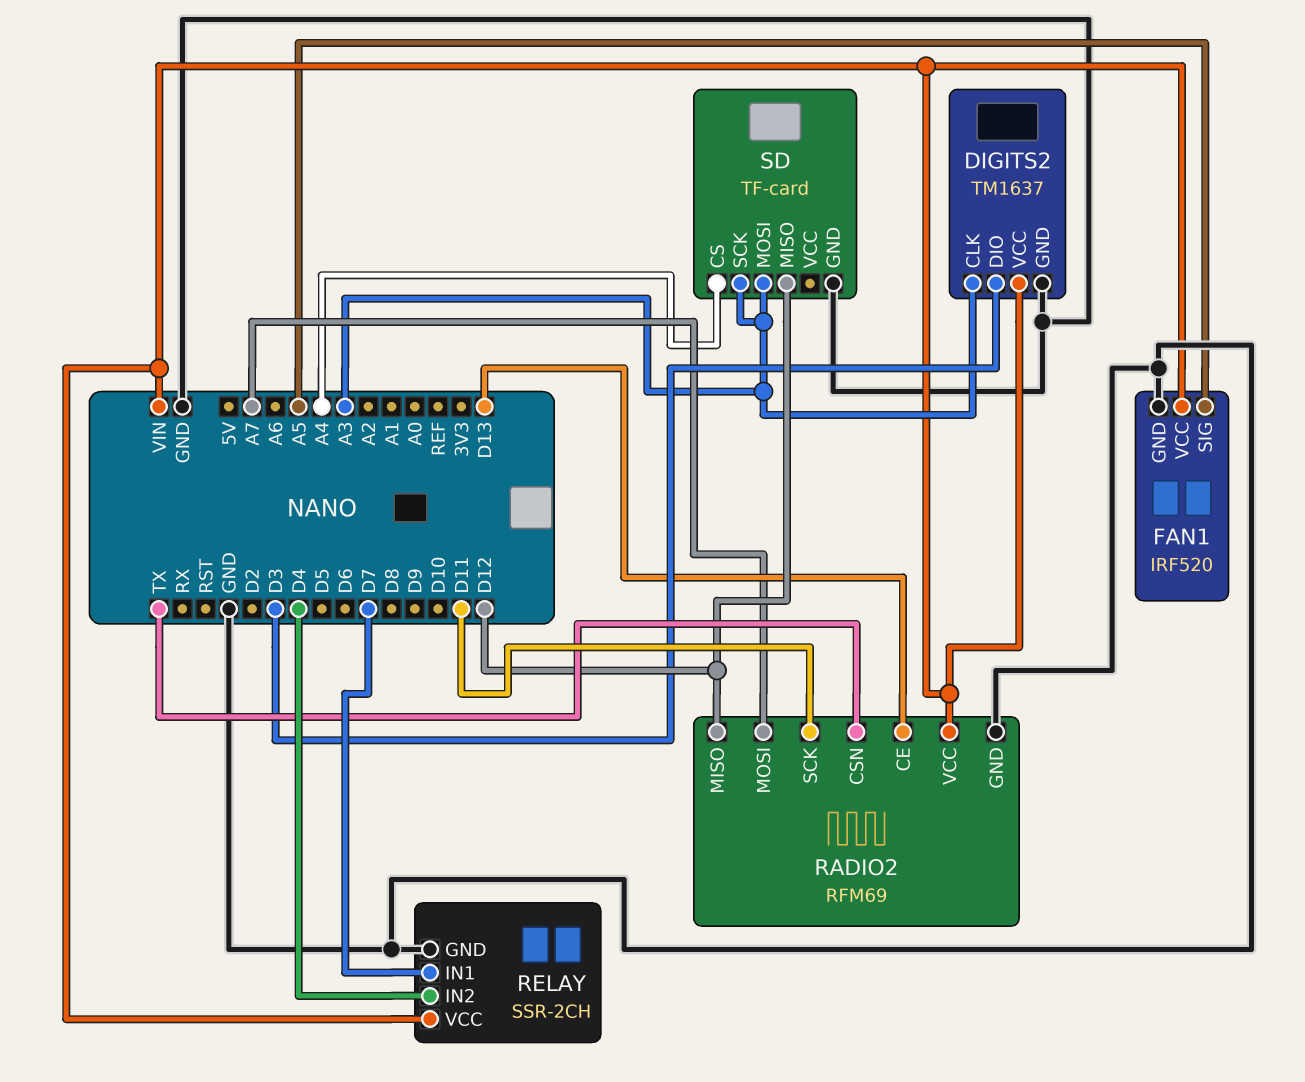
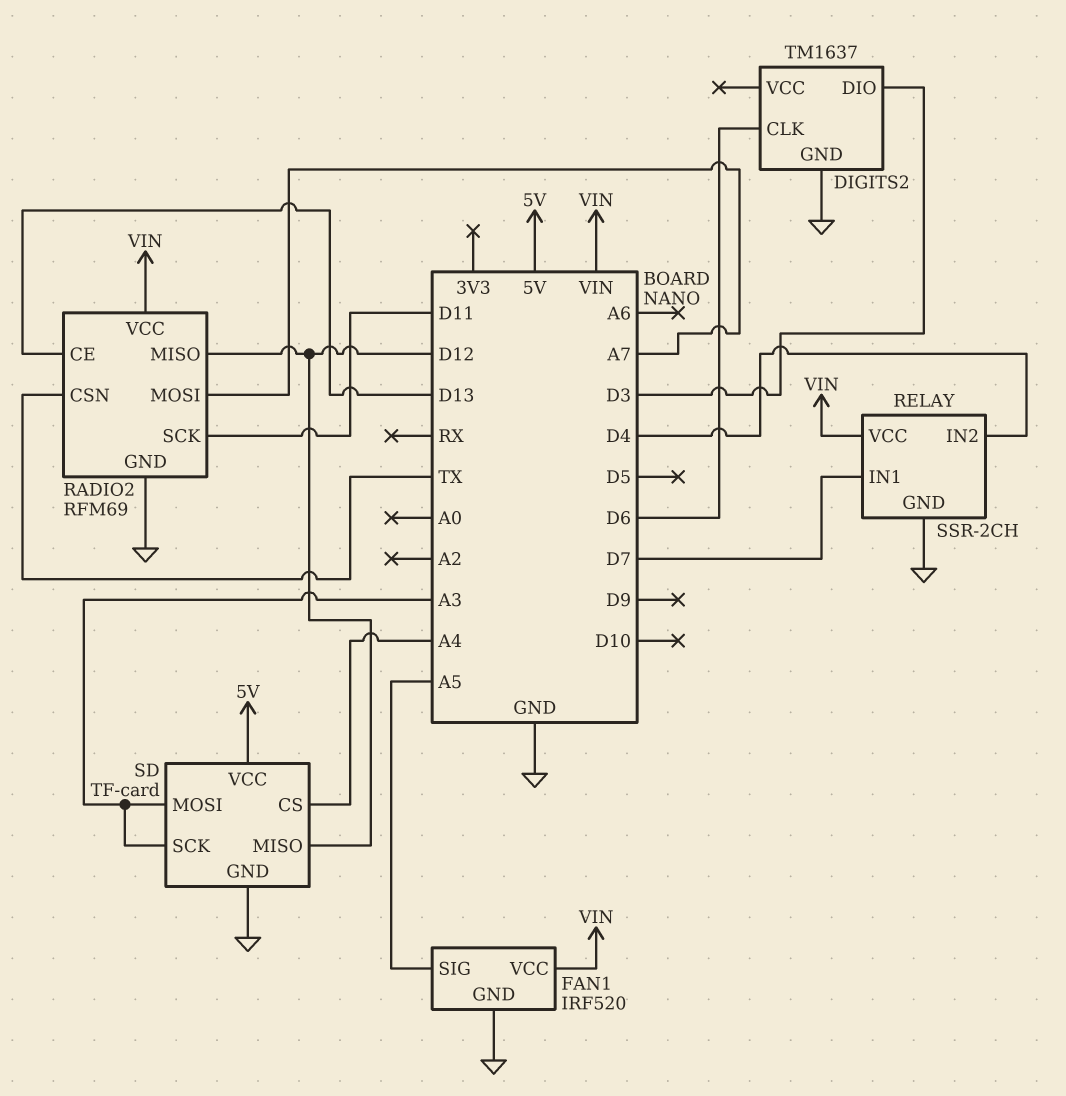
DIGITS2 pin CLK: A3 -> D6
DIGITS2 pin VCC: VIN -> none
SD pin VCC: none -> 5V

